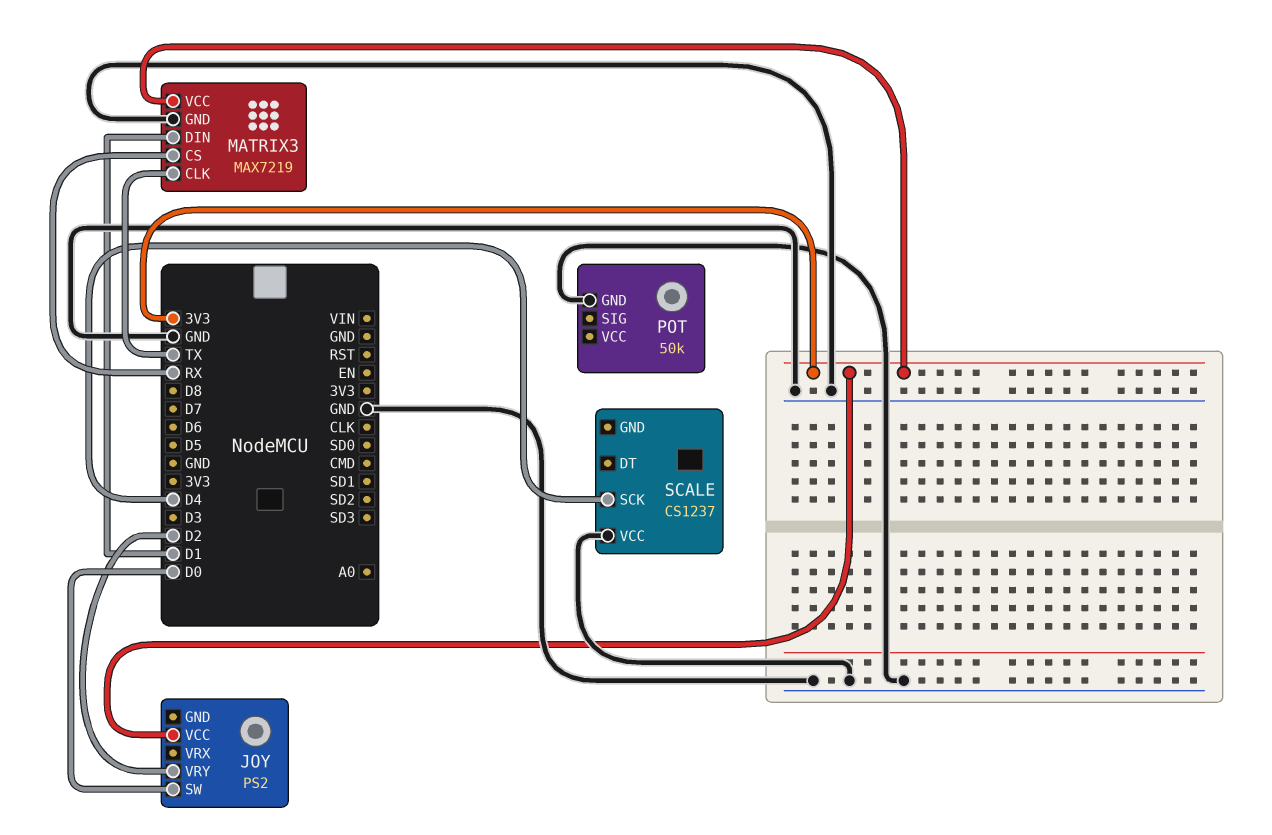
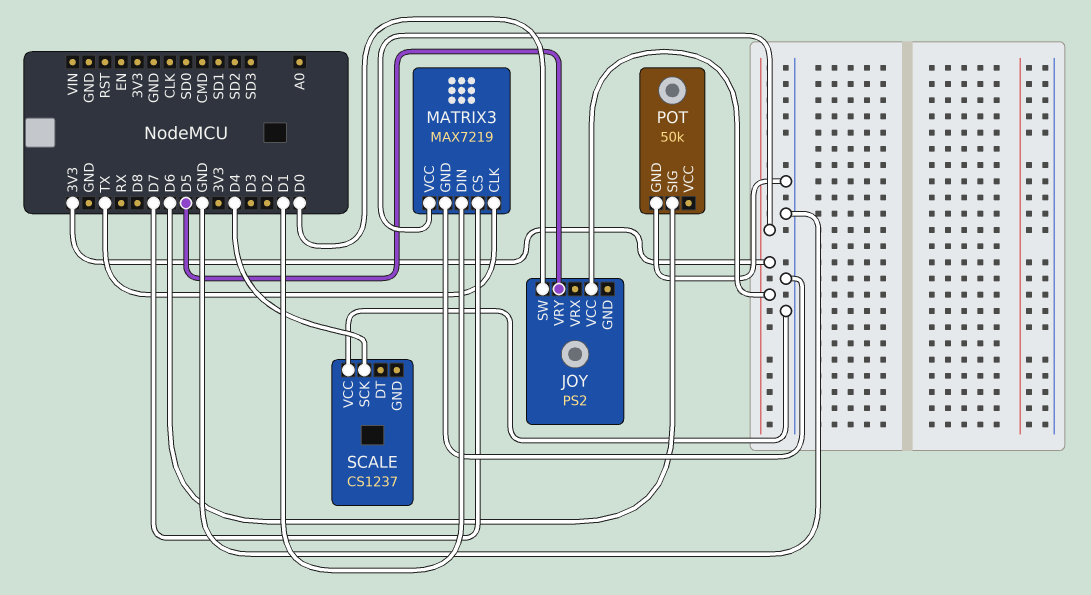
JOY pin VRY: D2 -> D5
MATRIX3 pin CS: RX -> D7
POT pin SIG: none -> D6

